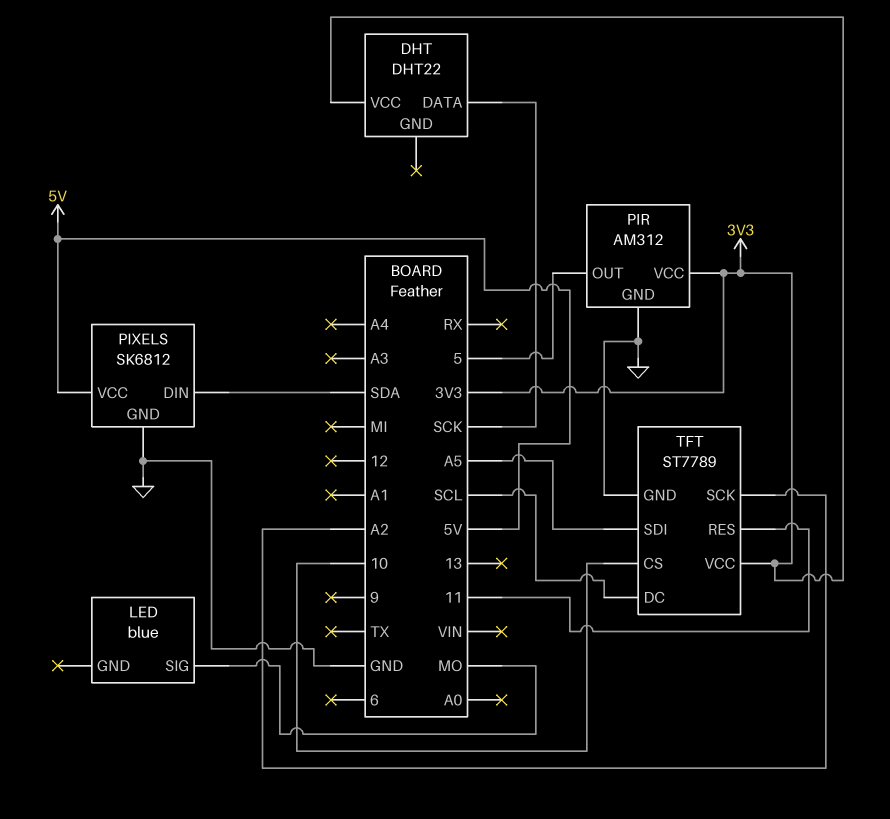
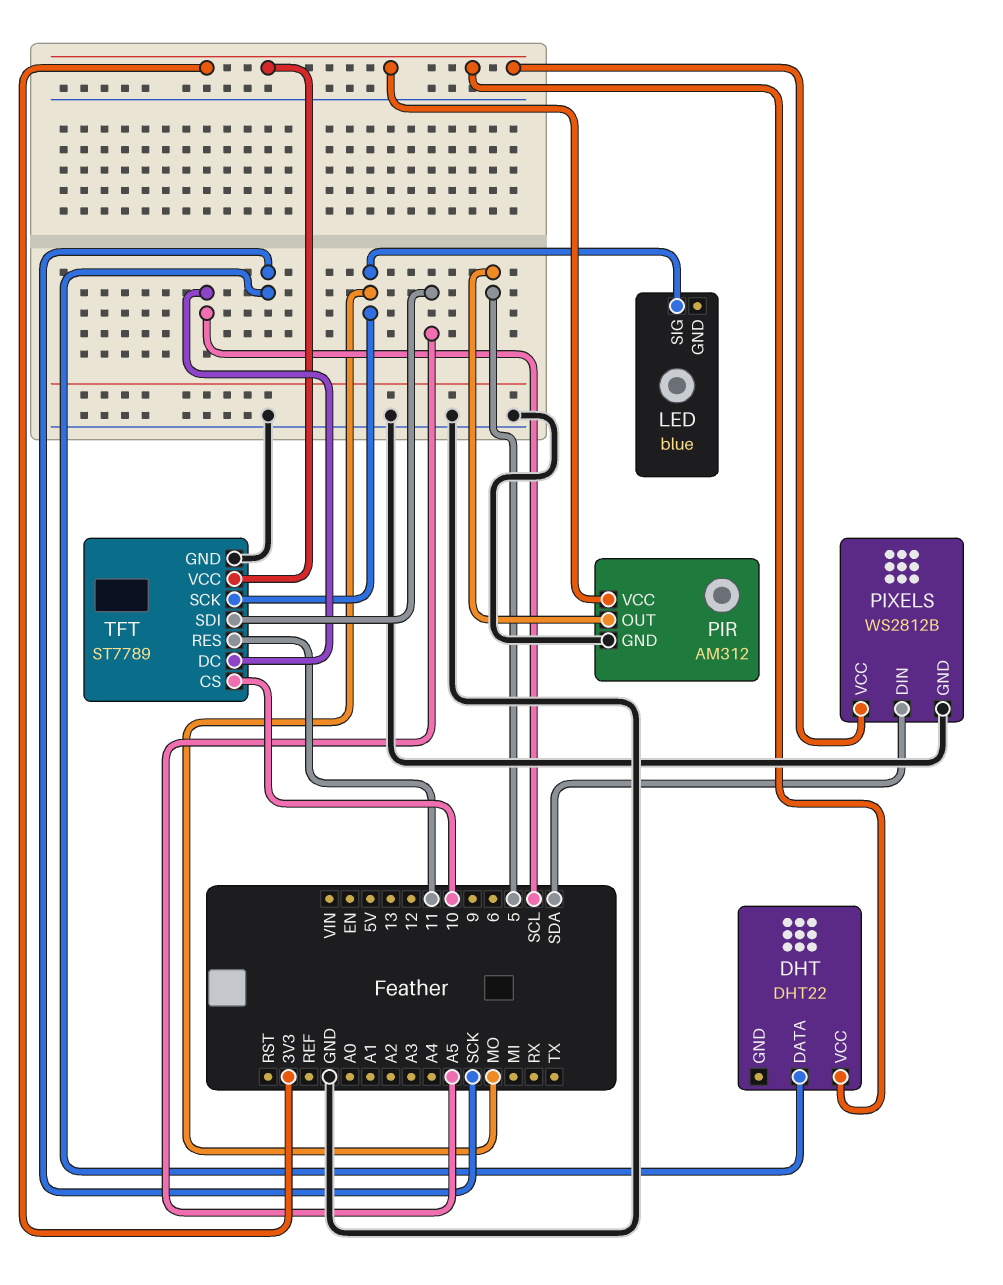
PIXELS: SK6812 -> WS2812B
PIXELS pin VCC: 5V -> 3V3
TFT pin SCK: A2 -> MO

